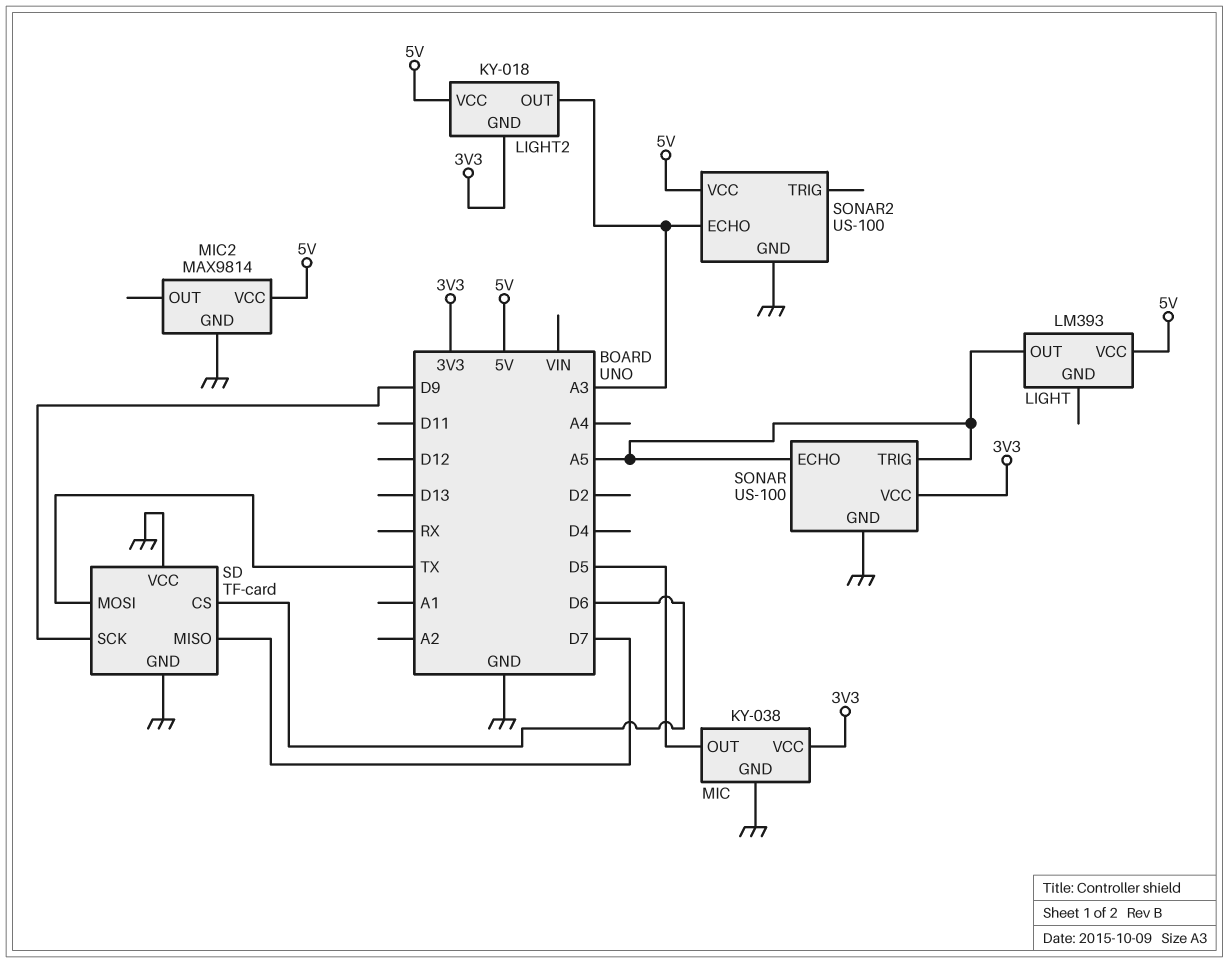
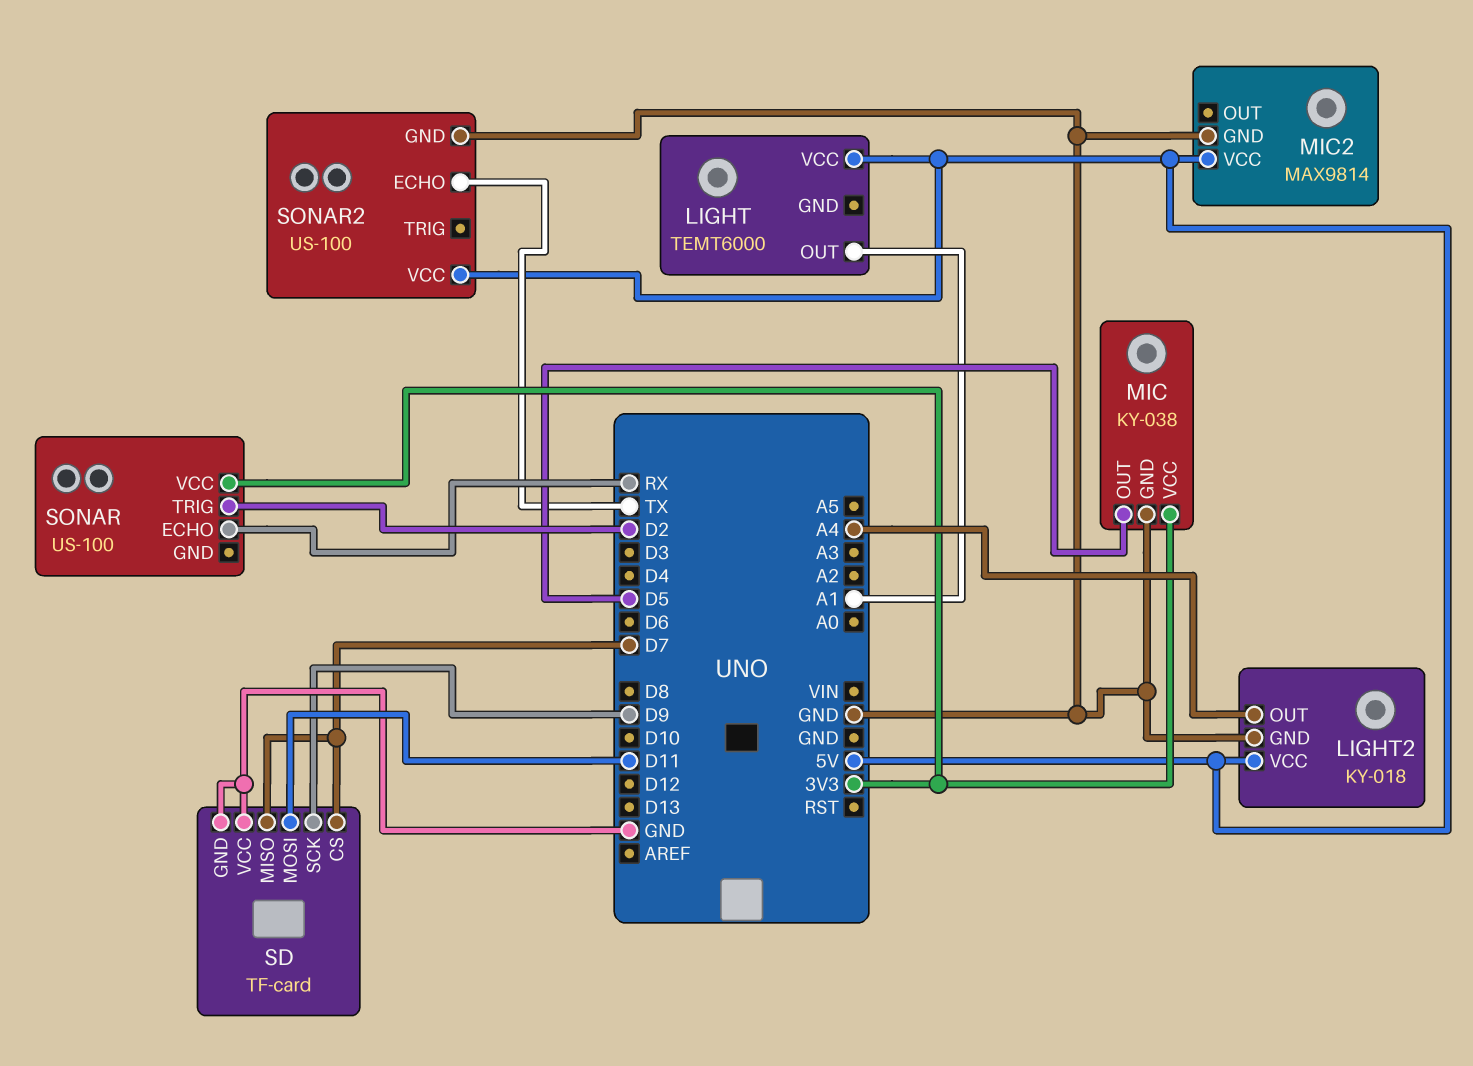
LIGHT: LM393 -> TEMT6000
LIGHT pin OUT: A5 -> A1
LIGHT2 pin GND: 3V3 -> GND
LIGHT2 pin OUT: A3 -> A4
SD pin CS: D6 -> D7
SD pin MOSI: TX -> D11
SONAR pin ECHO: A5 -> RX
SONAR pin GND: GND -> none
SONAR pin TRIG: A5 -> D2
SONAR2 pin ECHO: A3 -> TX

